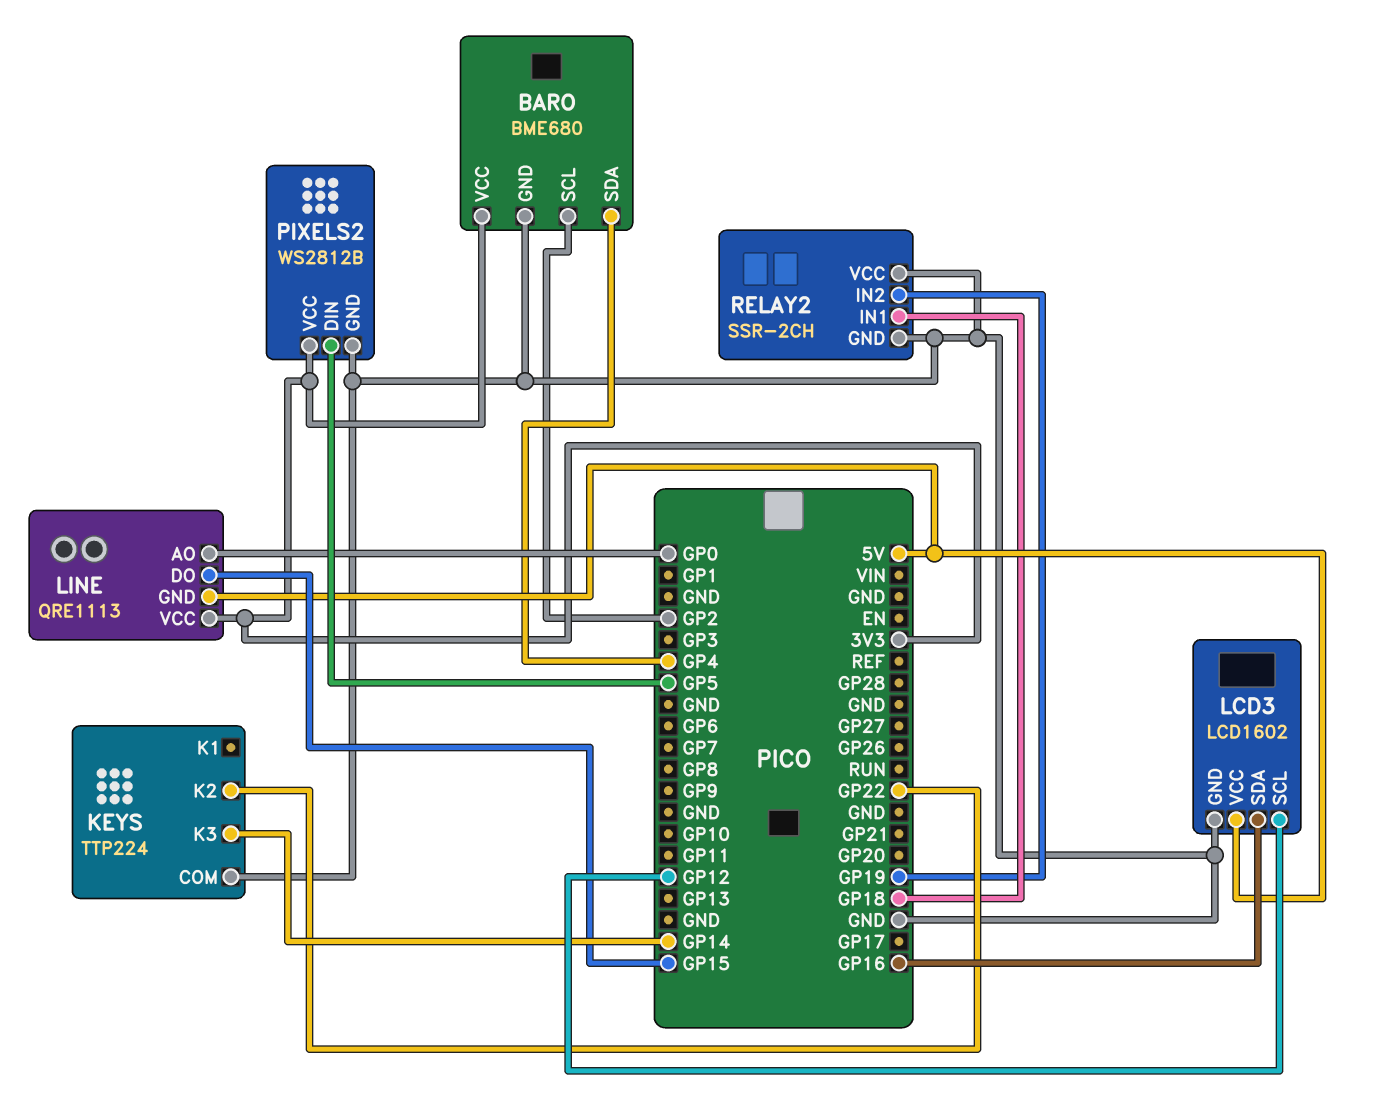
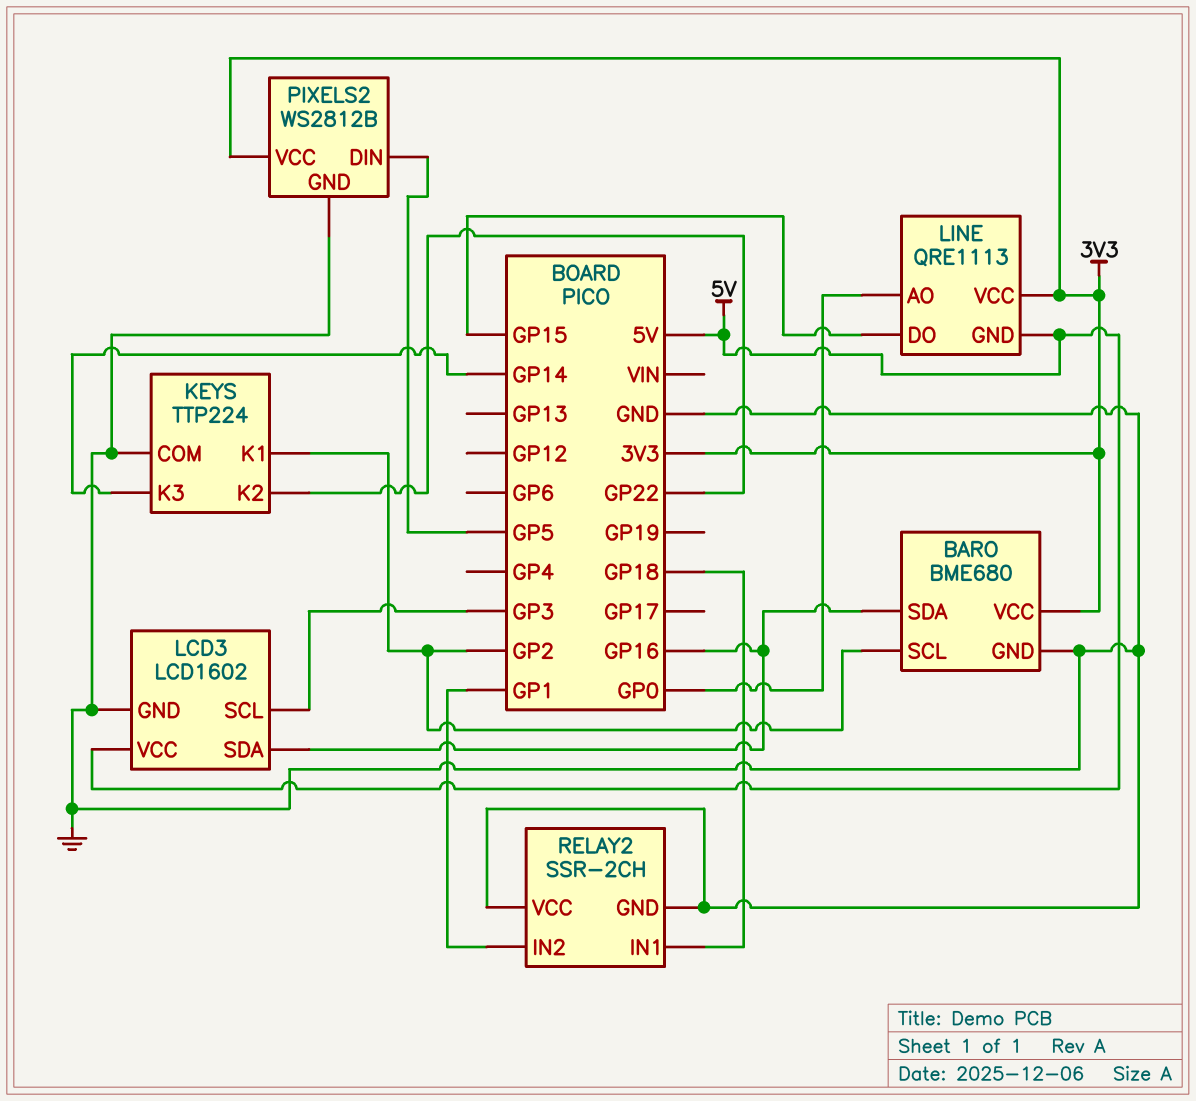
BARO pin SDA: GP4 -> GP16
KEYS pin K1: none -> GP2
LCD3 pin SCL: GP12 -> GP3
RELAY2 pin IN2: GP19 -> GP1

